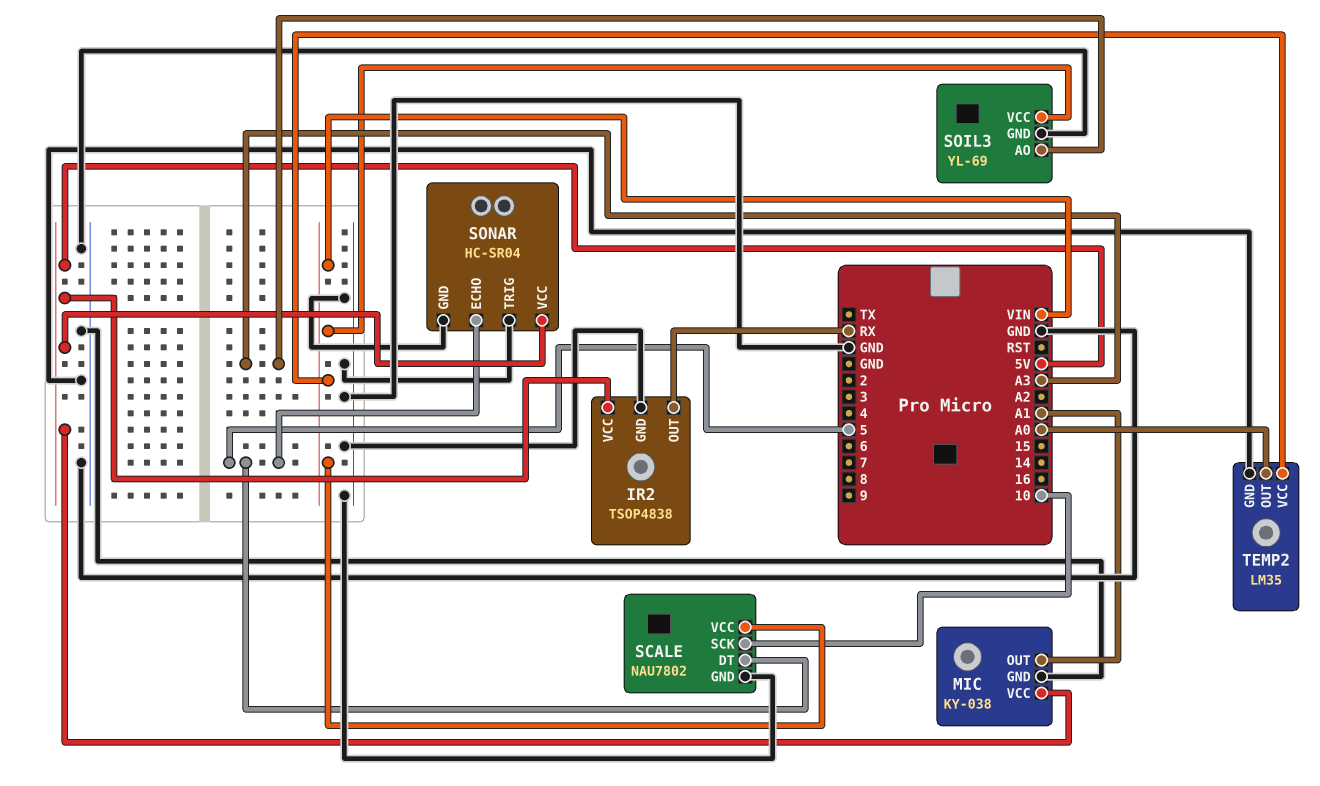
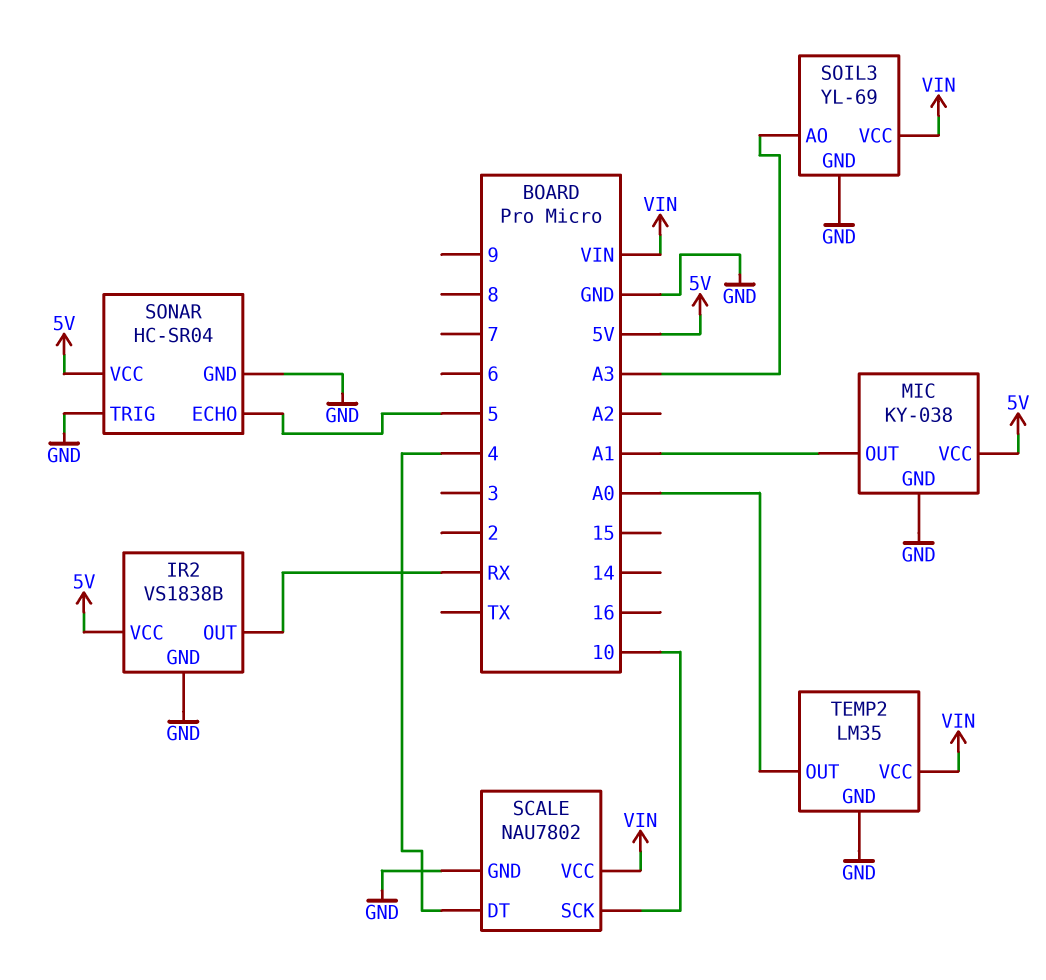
IR2: TSOP4838 -> VS1838B
SCALE pin DT: 5 -> 4

